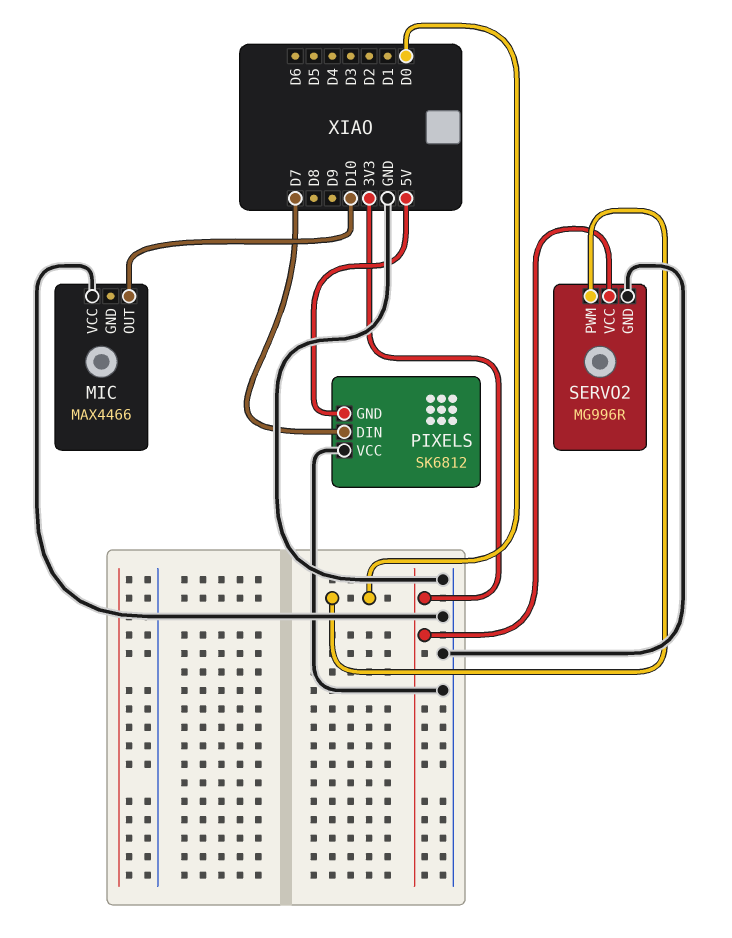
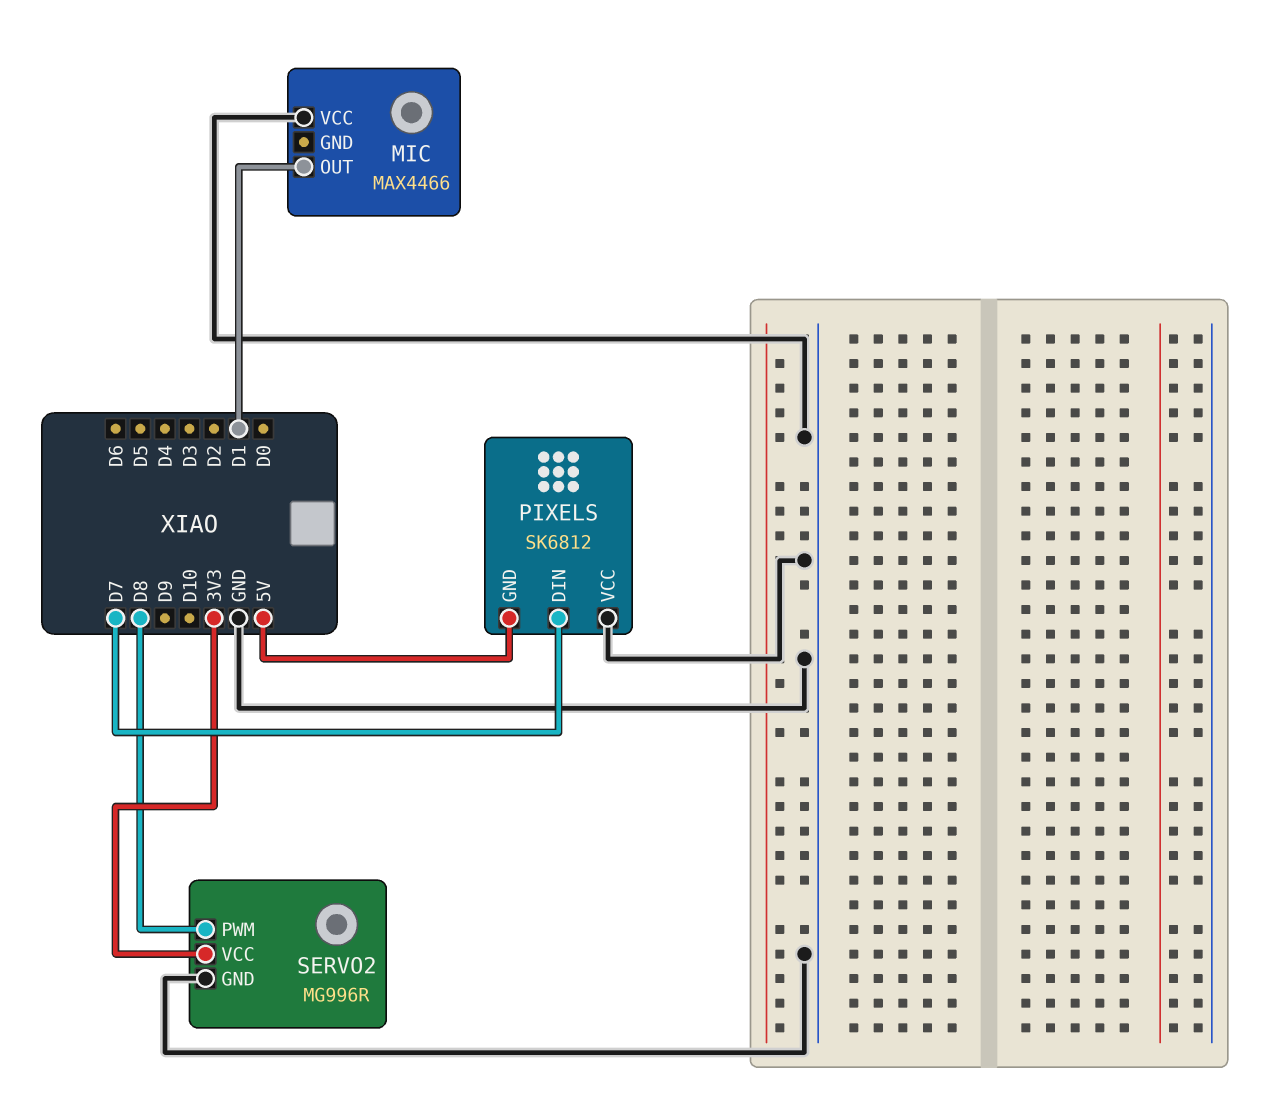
MIC pin OUT: D10 -> D1
SERVO2 pin PWM: D0 -> D8

